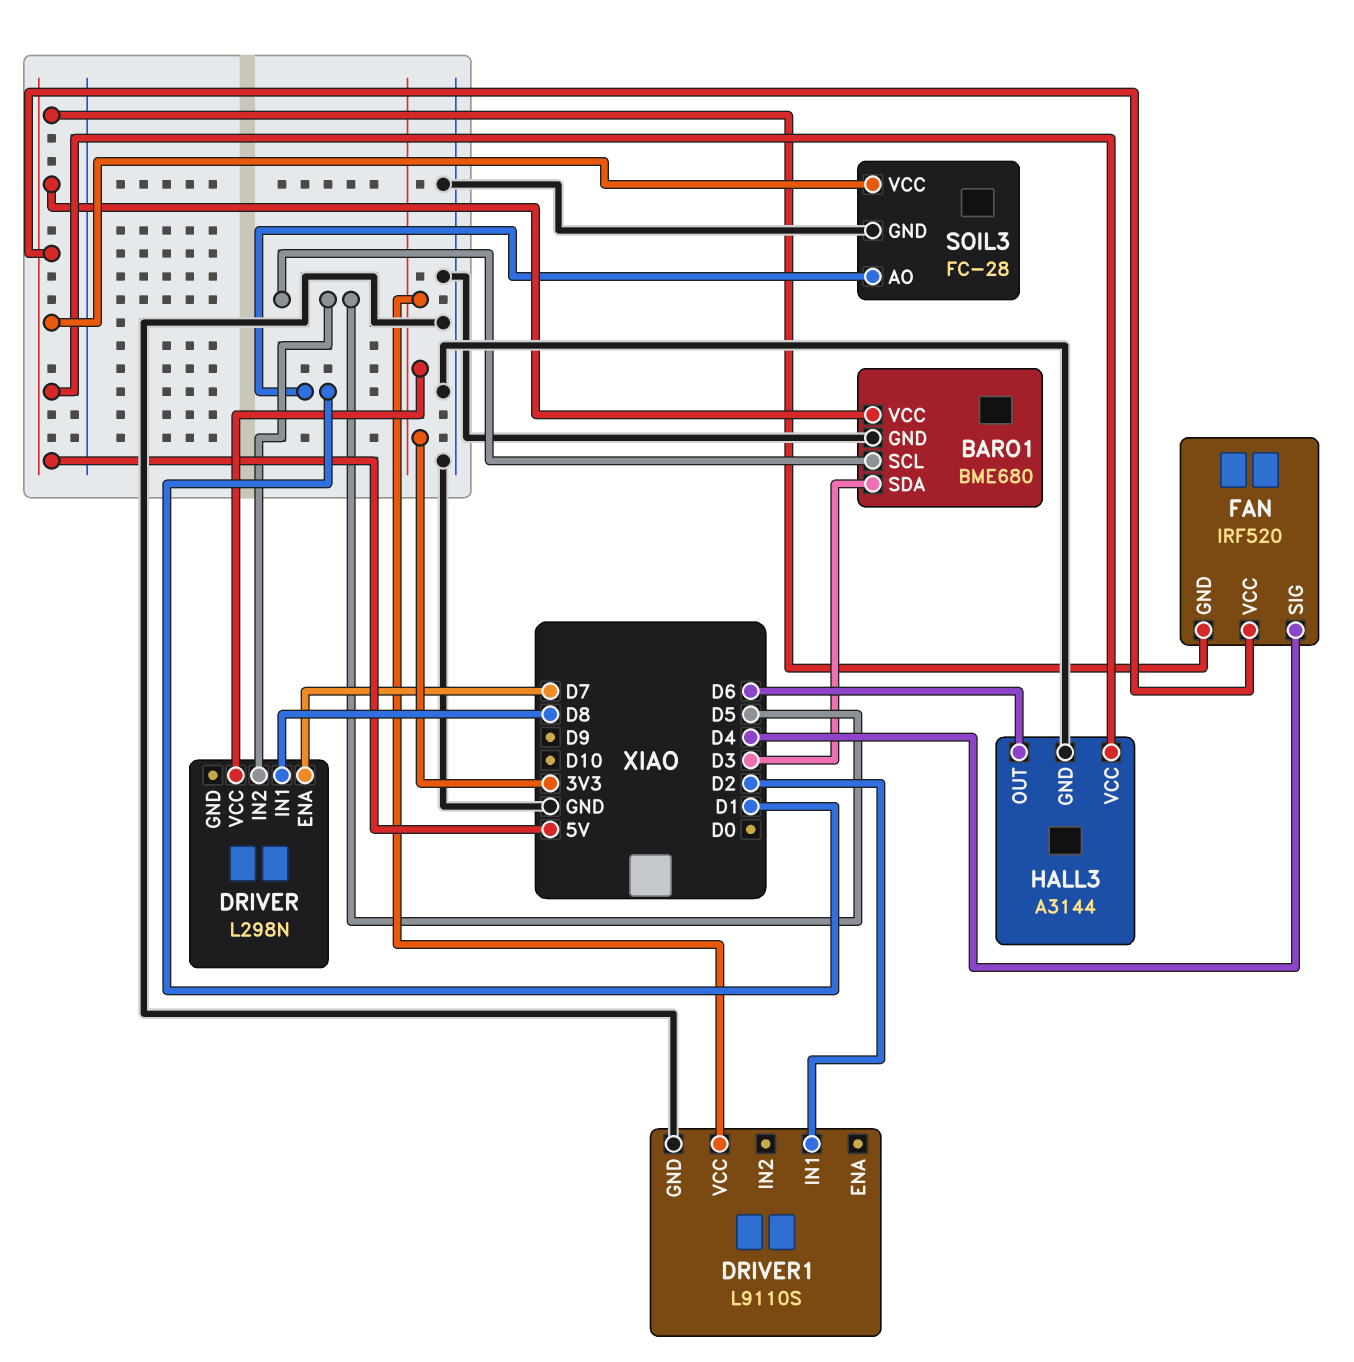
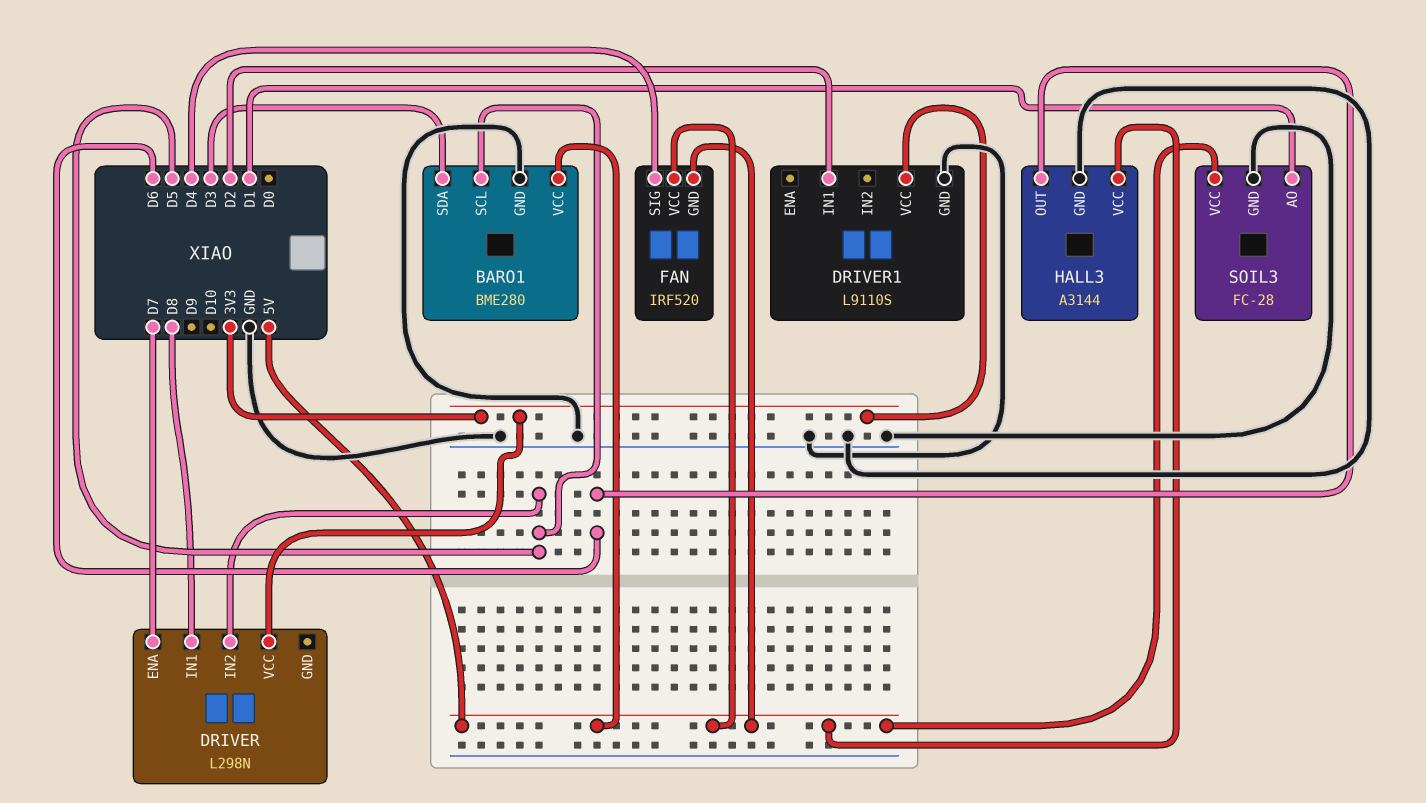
BARO1: BME680 -> BME280

